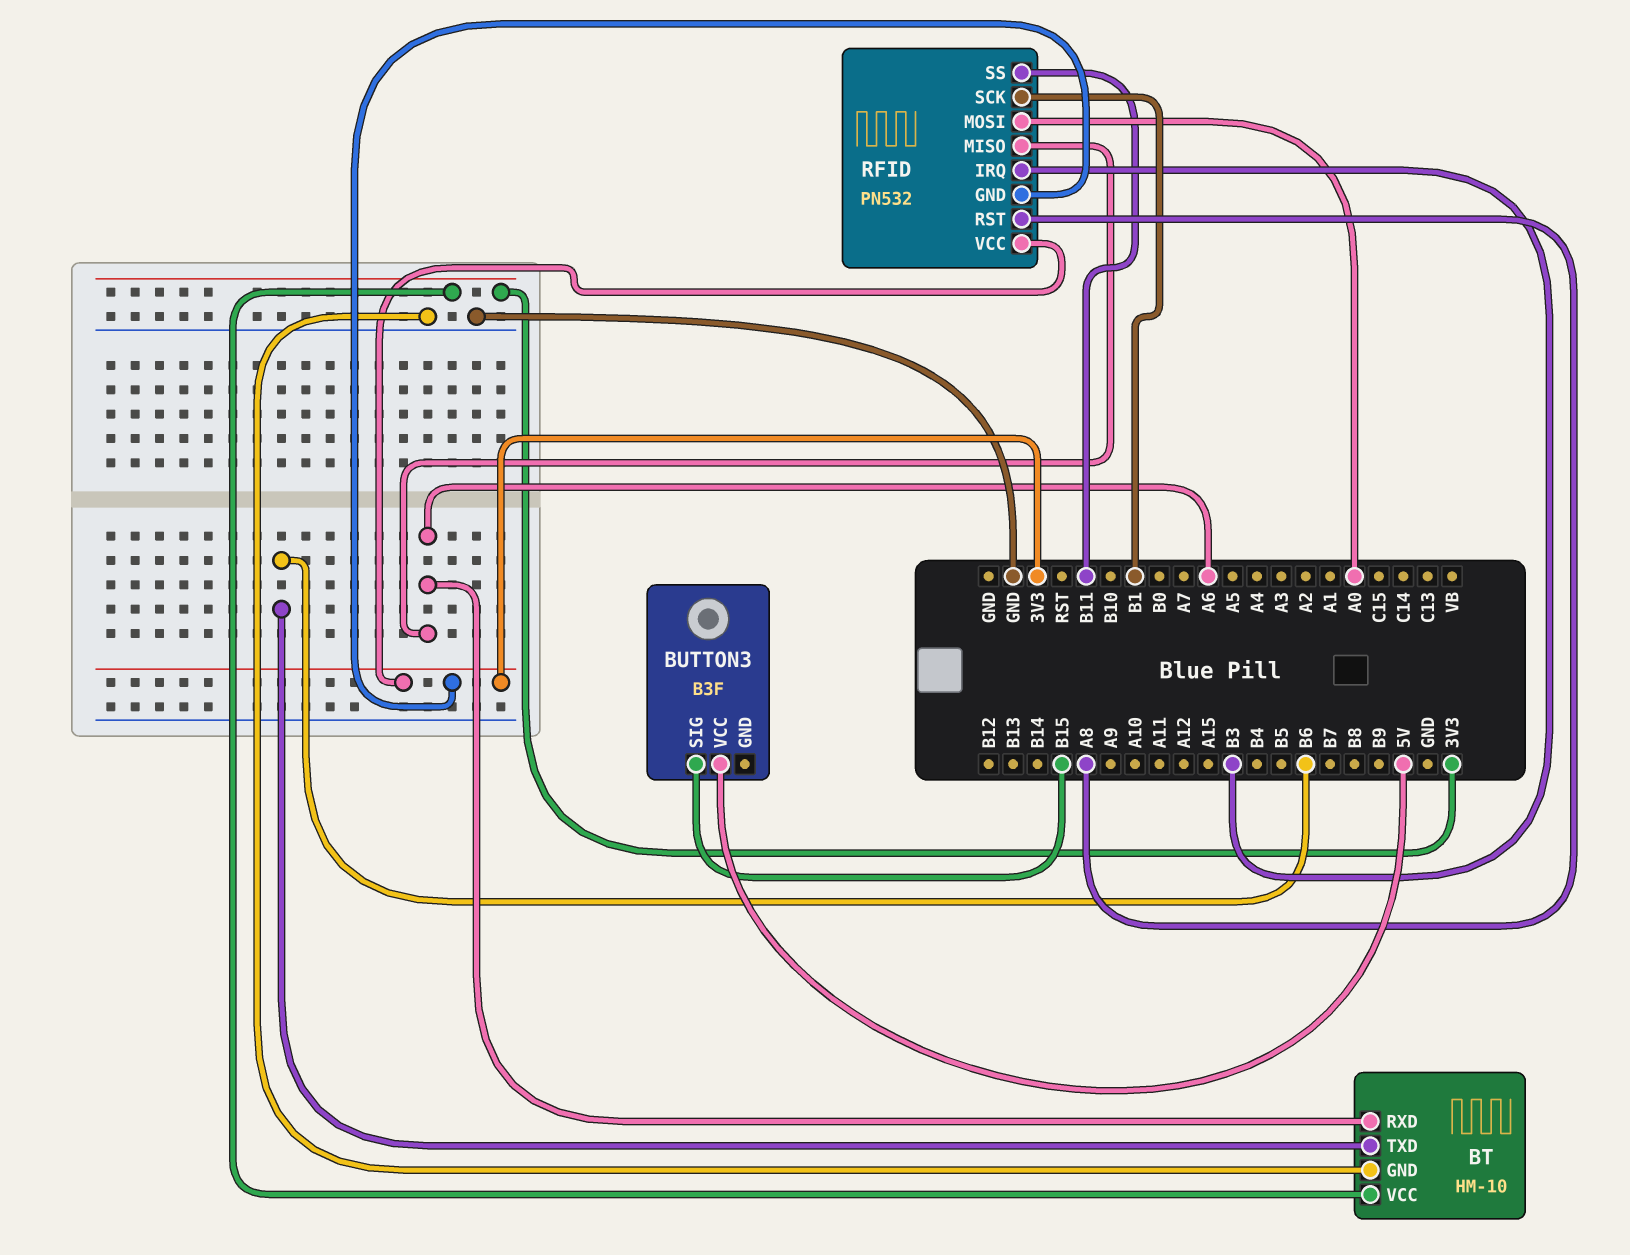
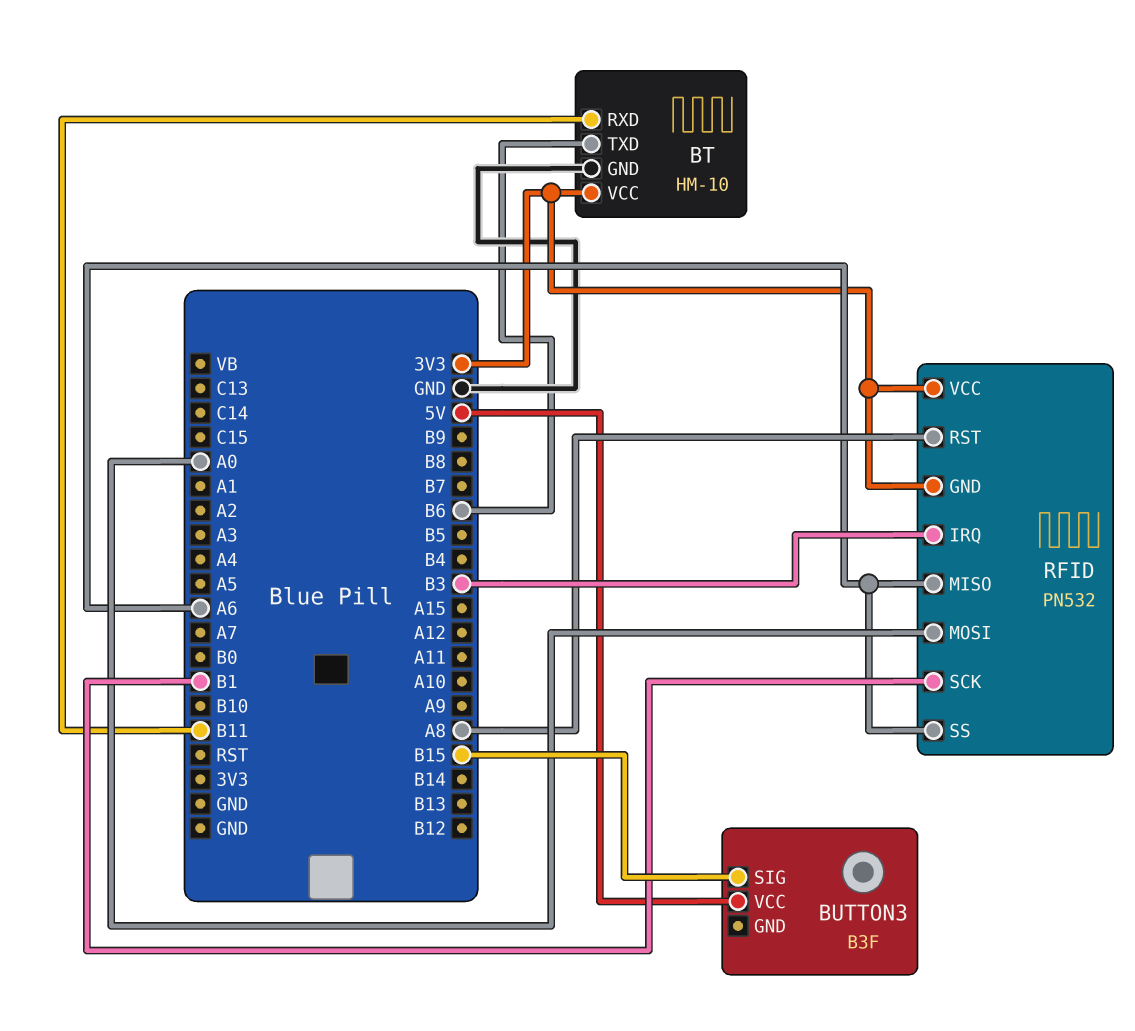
BT pin RXD: A6 -> B11
RFID pin SS: B11 -> A6

